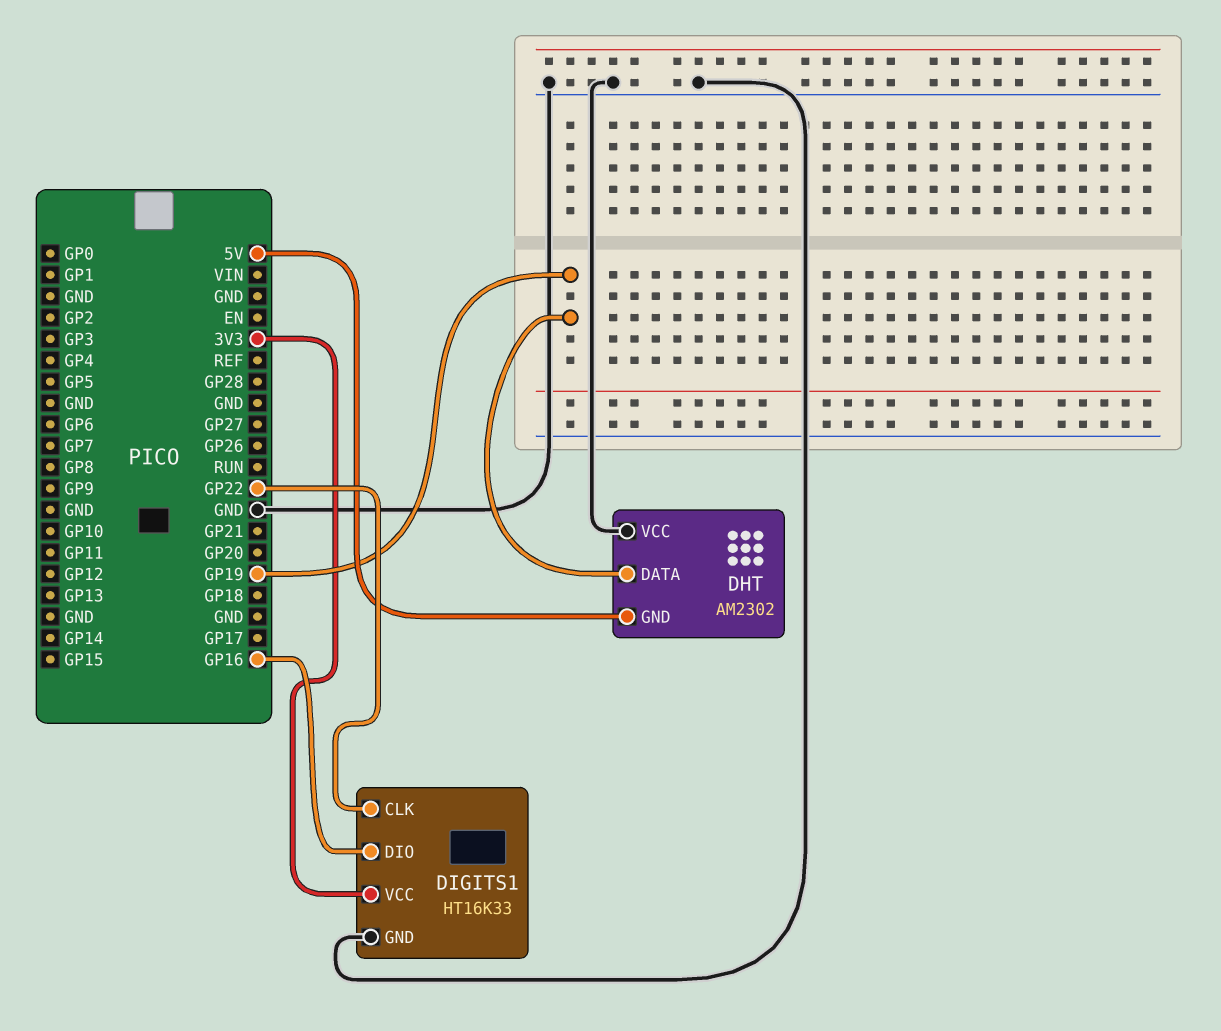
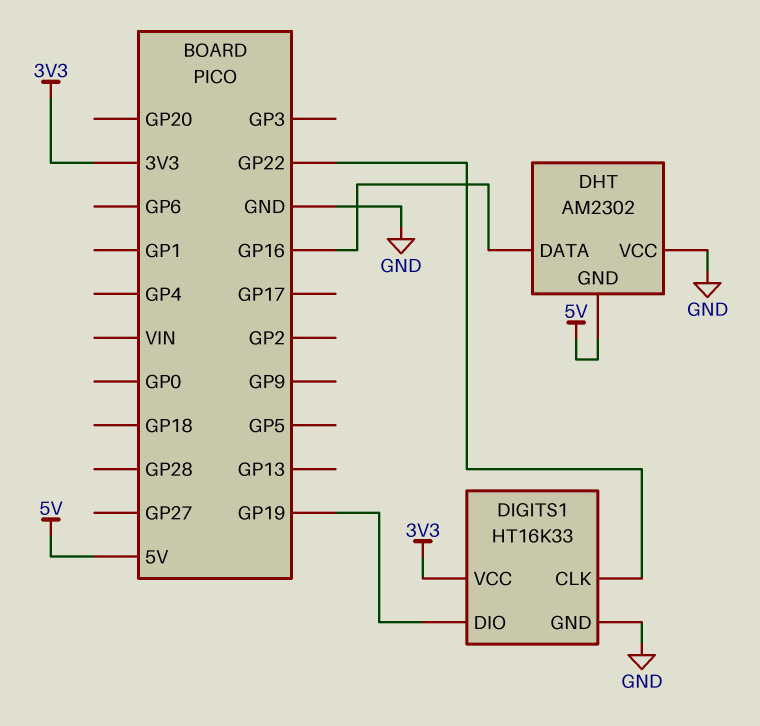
DHT pin DATA: GP19 -> GP16
DIGITS1 pin DIO: GP16 -> GP19

